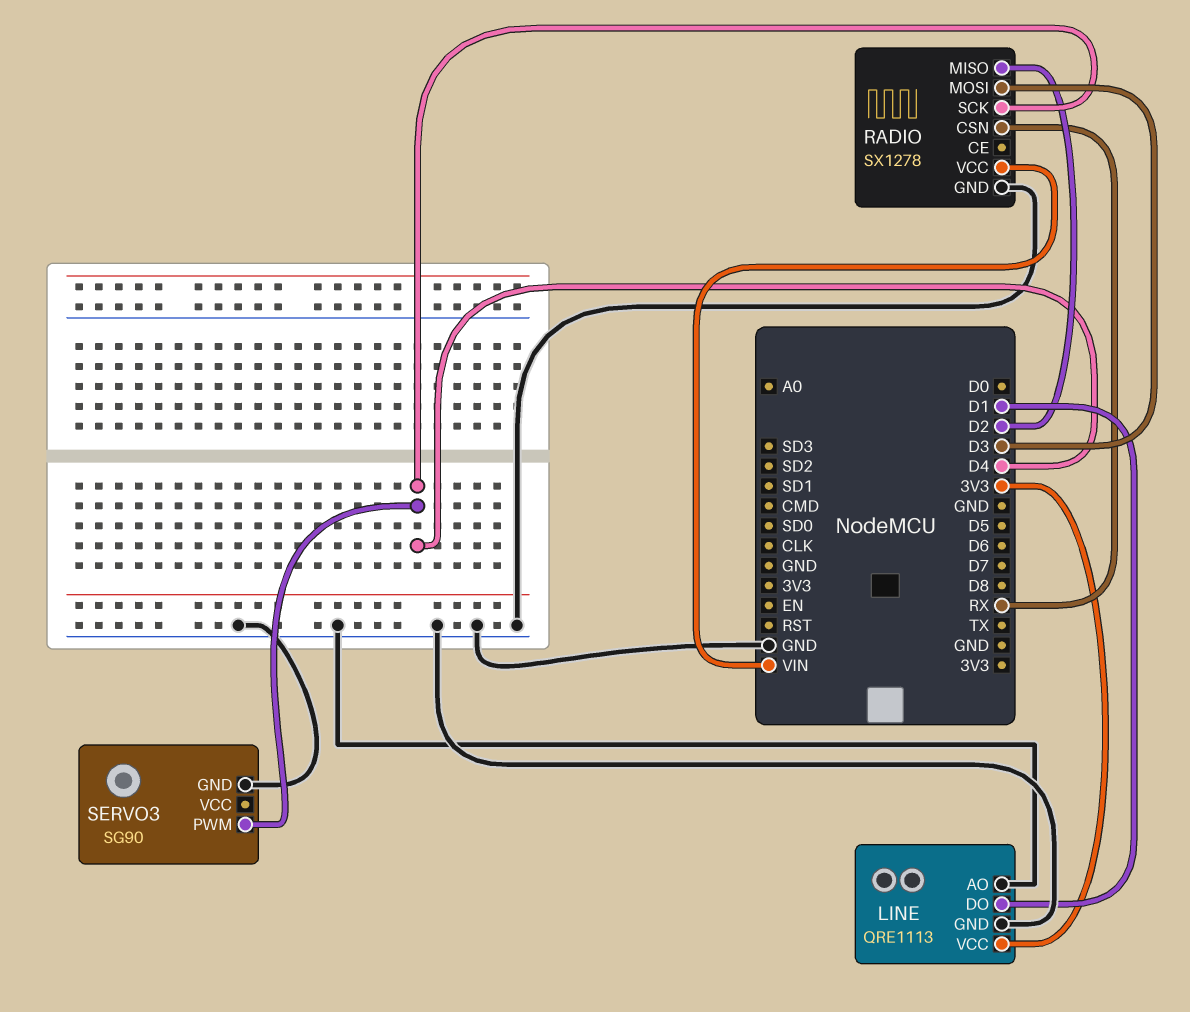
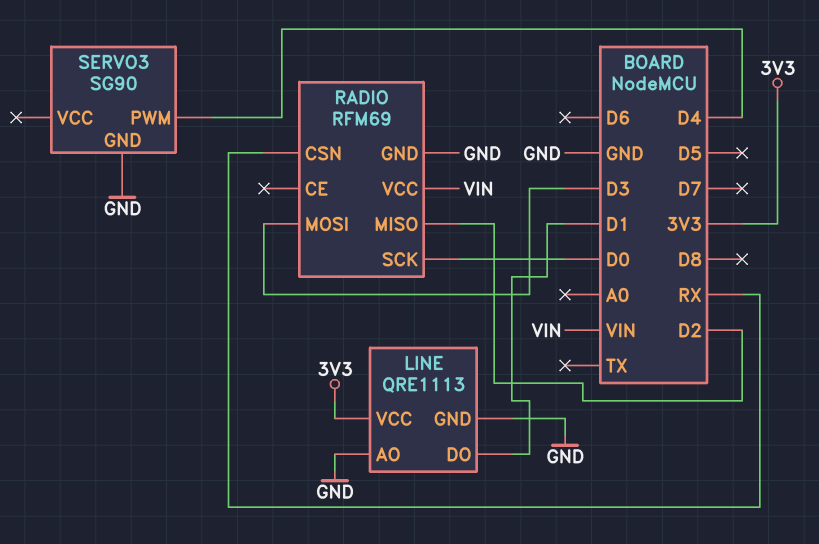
RADIO: SX1278 -> RFM69
RADIO pin SCK: D4 -> D0

